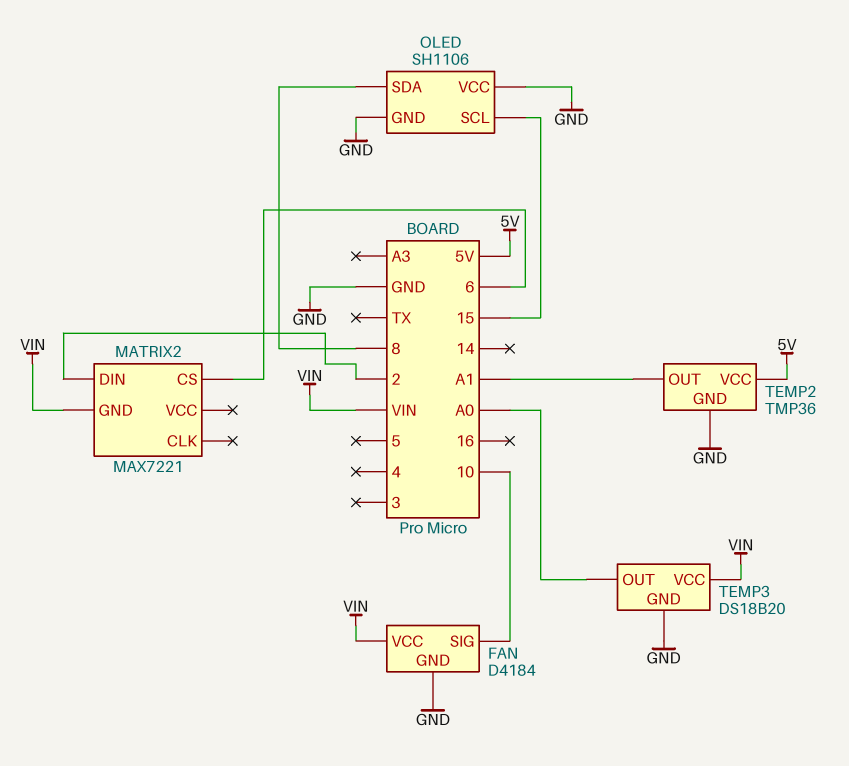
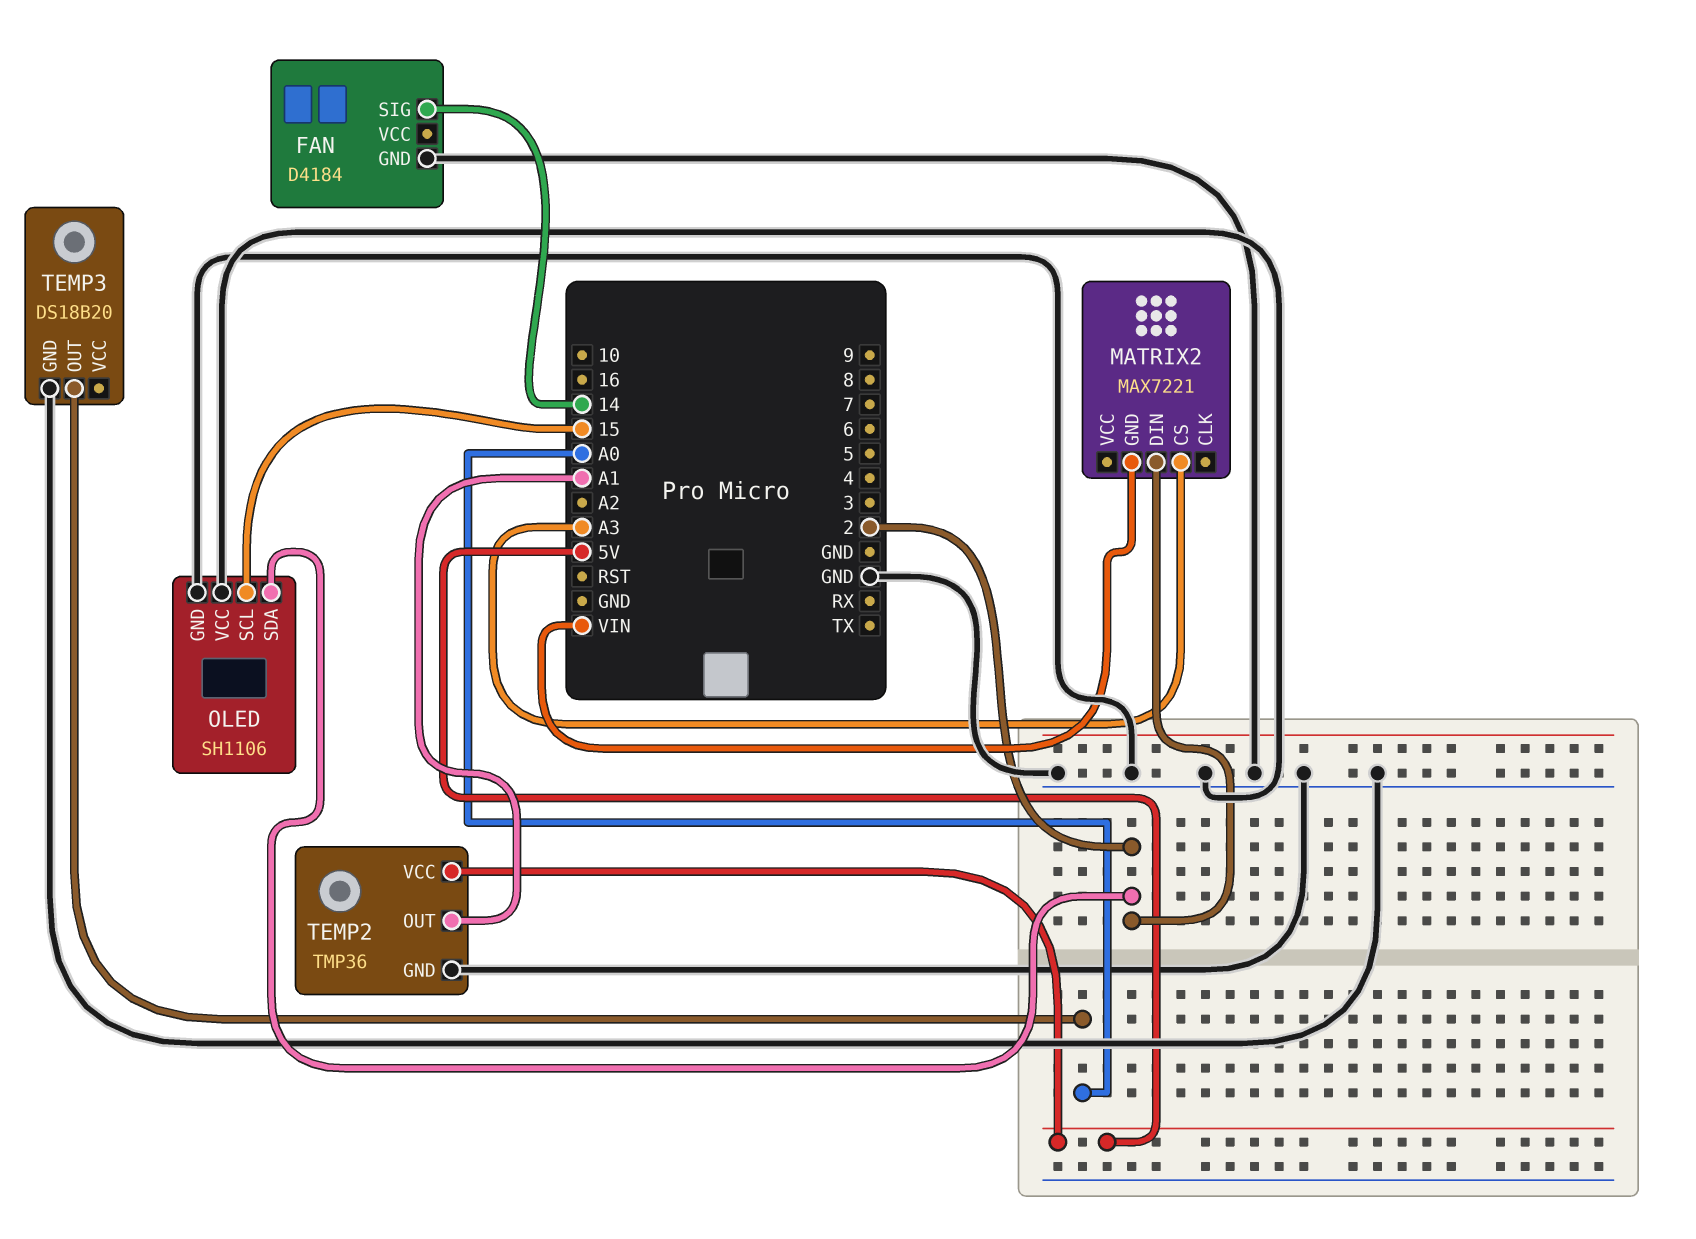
FAN pin SIG: 10 -> 14
FAN pin VCC: VIN -> none
MATRIX2 pin CS: 6 -> A3
OLED pin SDA: 8 -> 2
TEMP3 pin VCC: VIN -> none

